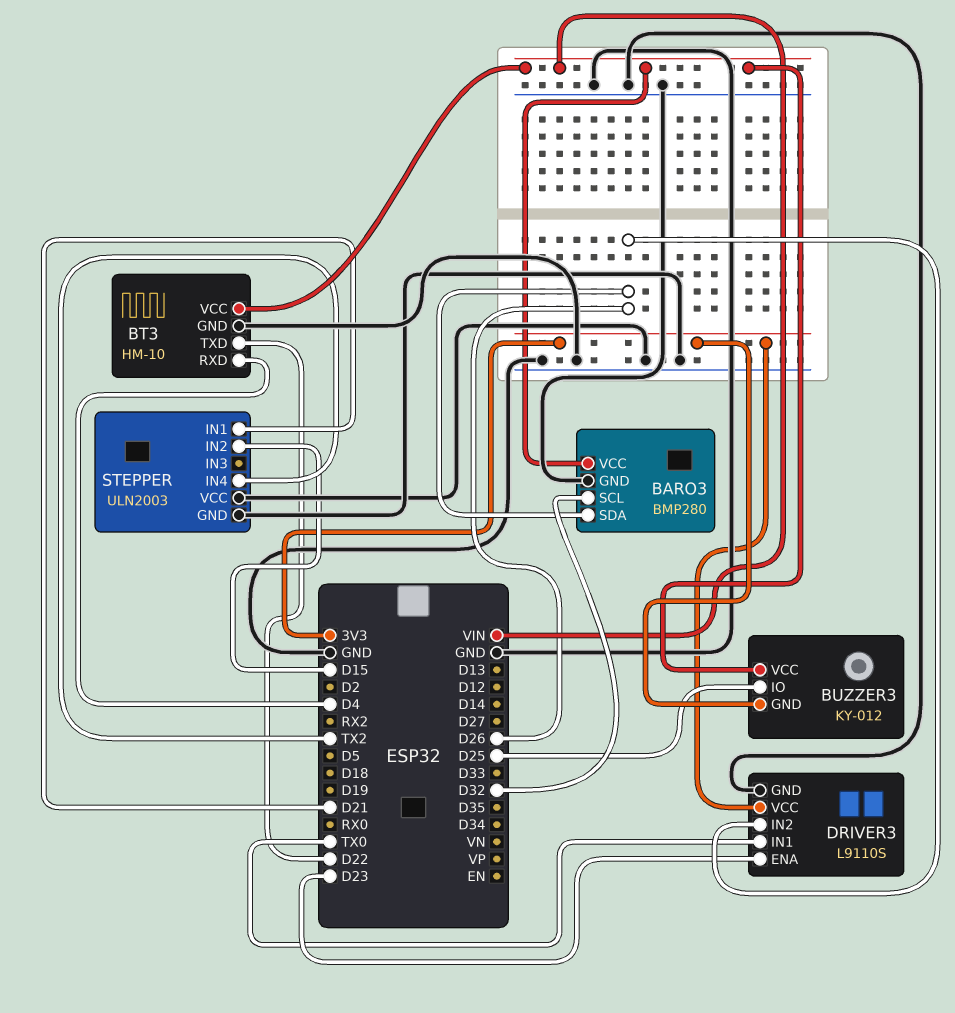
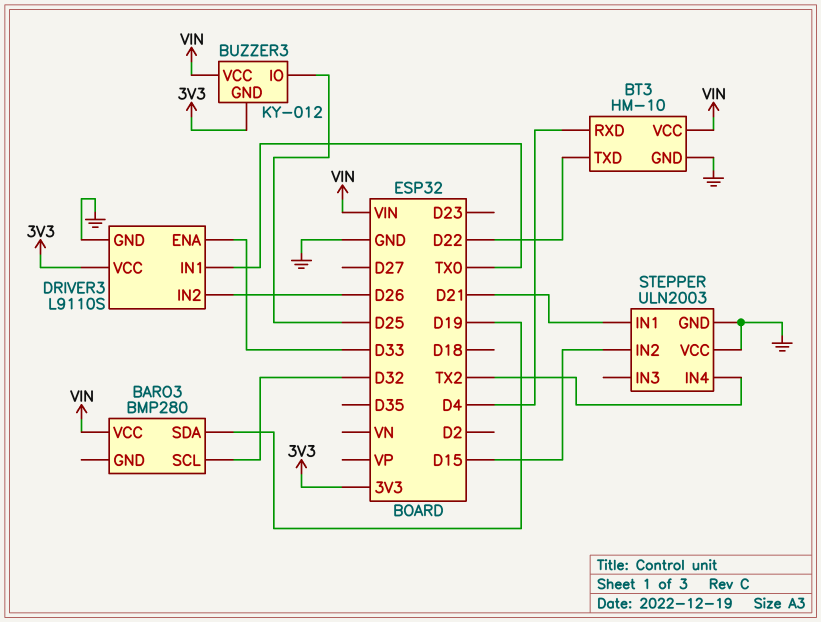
BARO3 pin GND: GND -> none
BARO3 pin SDA: D26 -> D19
DRIVER3 pin ENA: D23 -> D33

